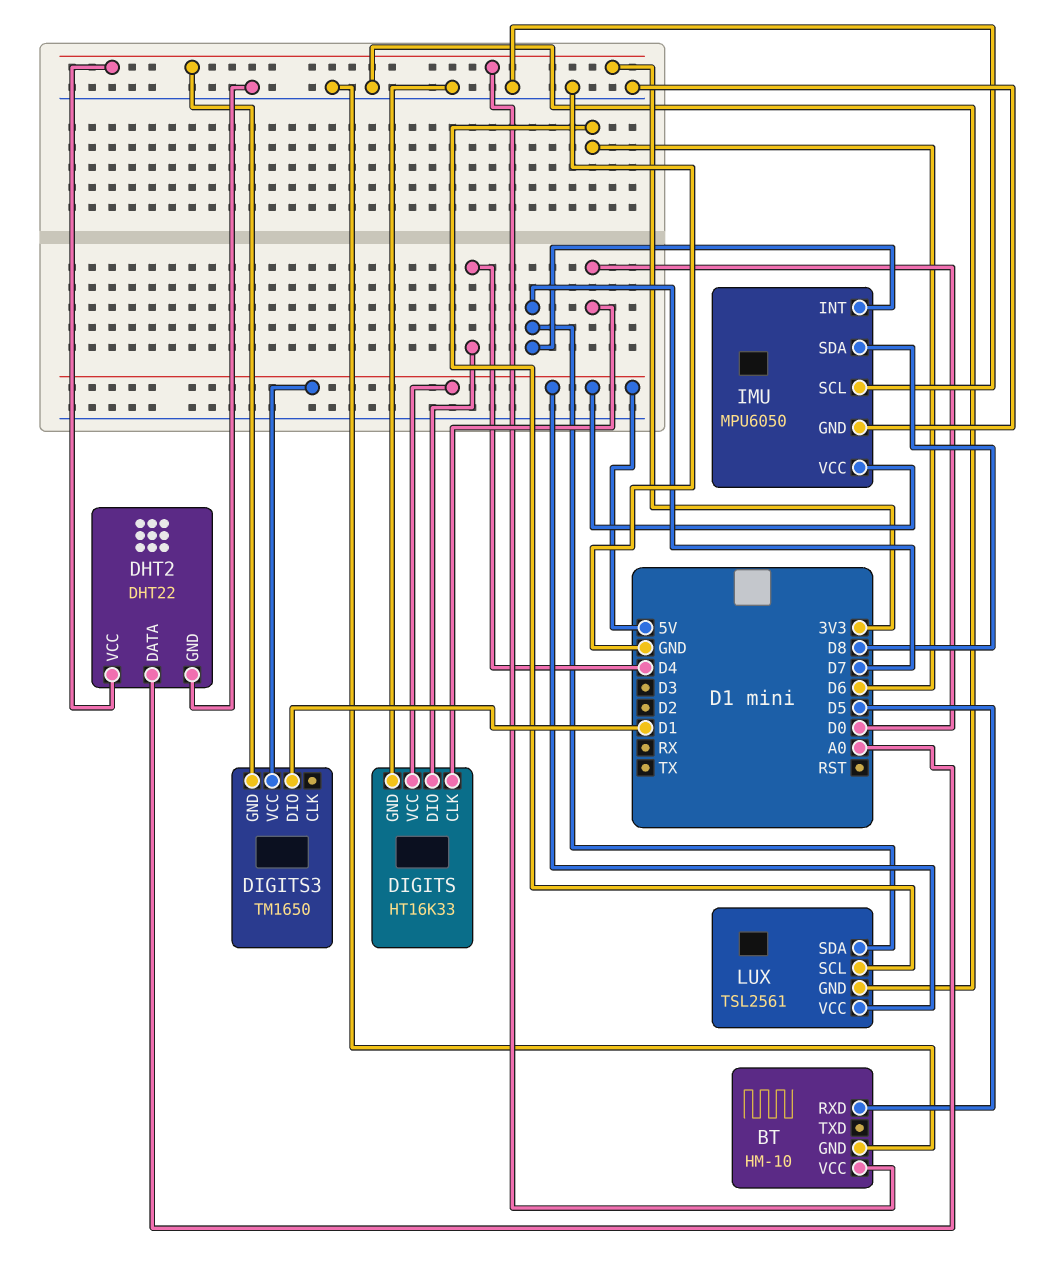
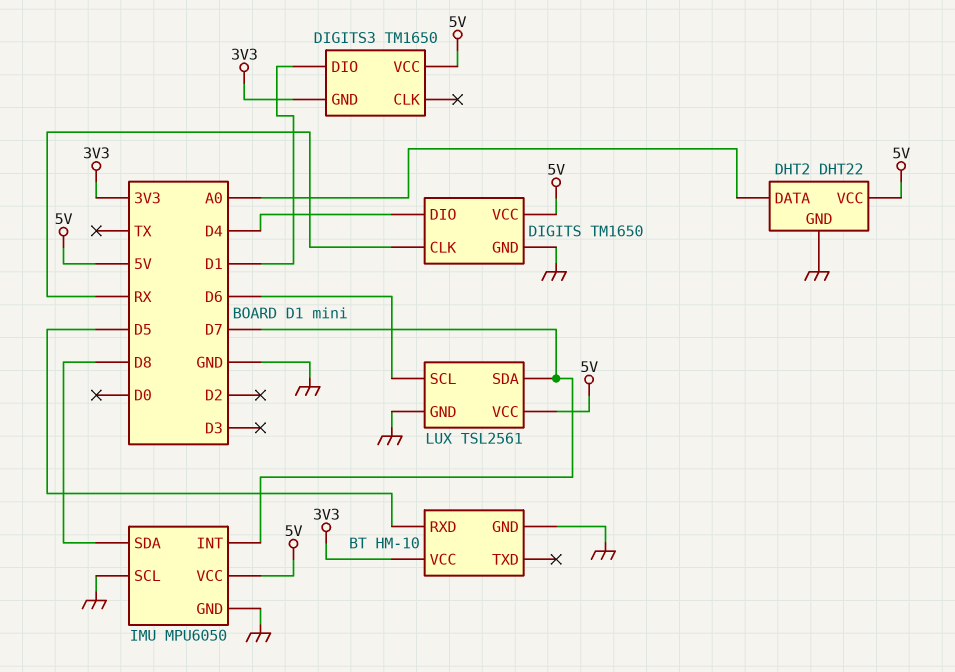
DHT2 pin VCC: 3V3 -> 5V
DIGITS: HT16K33 -> TM1650
DIGITS pin CLK: D0 -> RX

